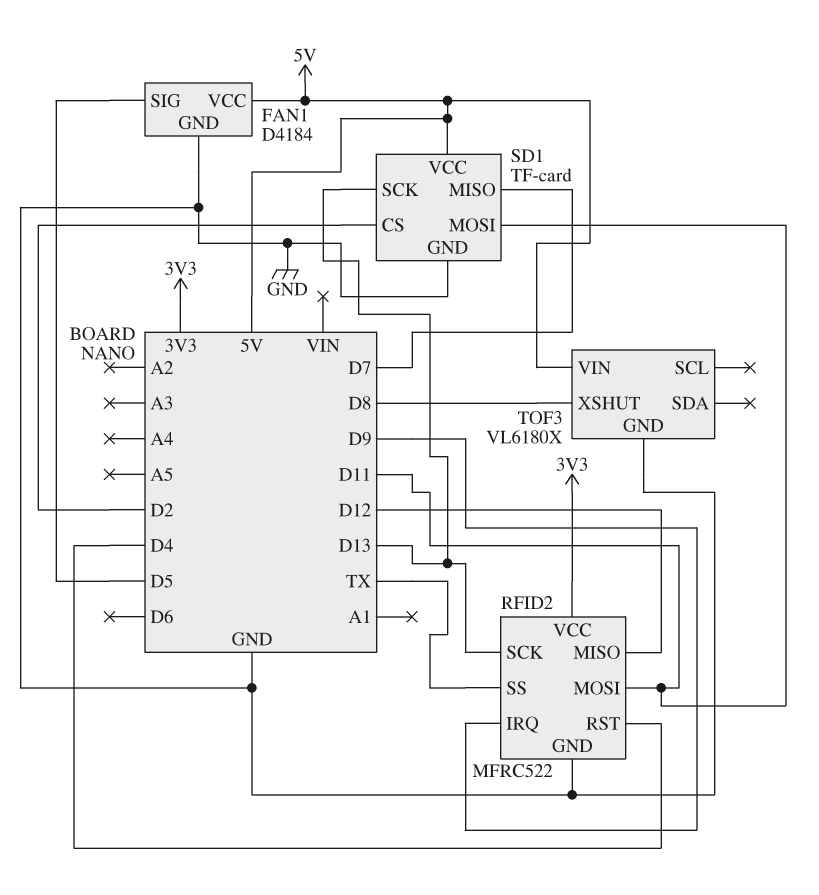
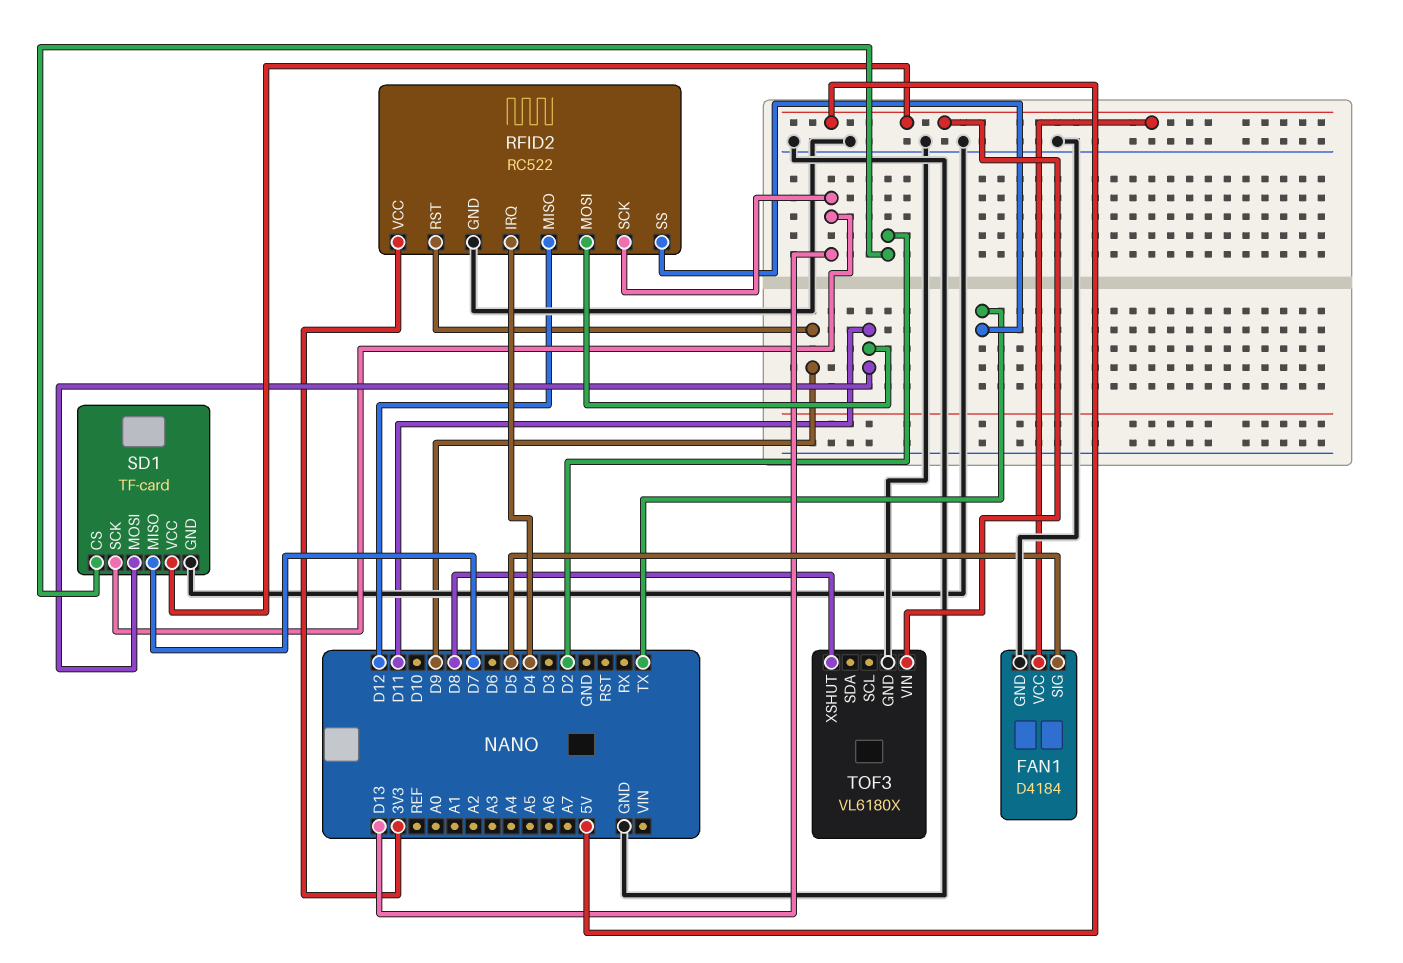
RFID2: MFRC522 -> RC522
RFID2 pin IRQ: D9 -> D4
RFID2 pin RST: D4 -> D9

